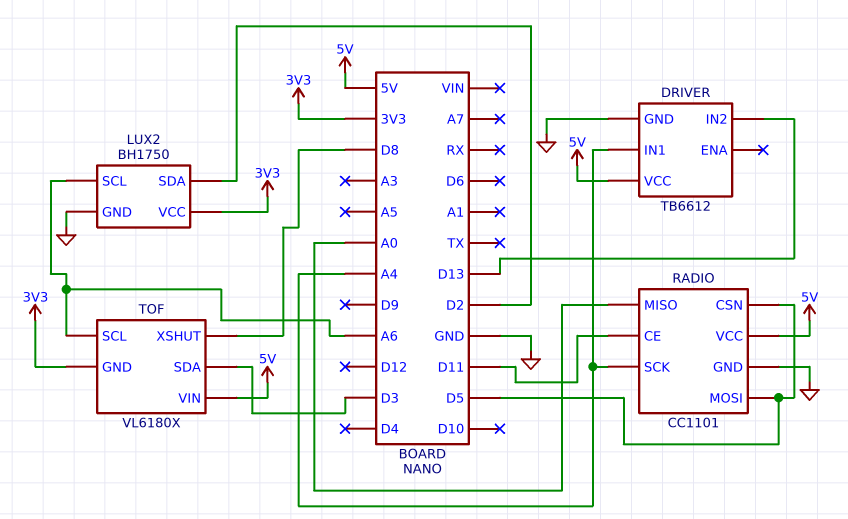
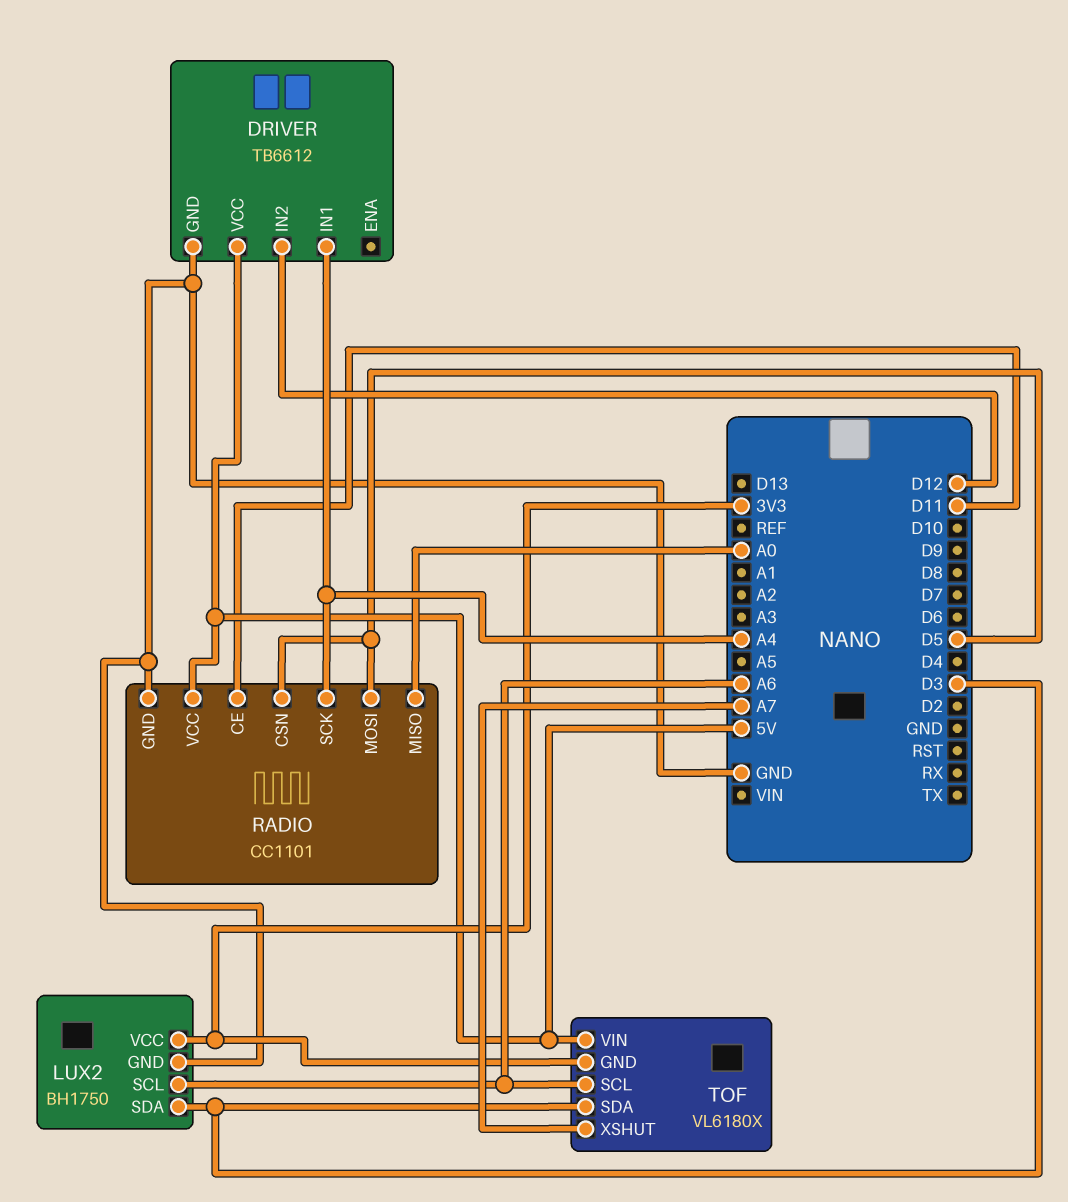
DRIVER pin IN2: D13 -> D12
LUX2 pin SDA: D2 -> D3
TOF pin XSHUT: D8 -> A7

